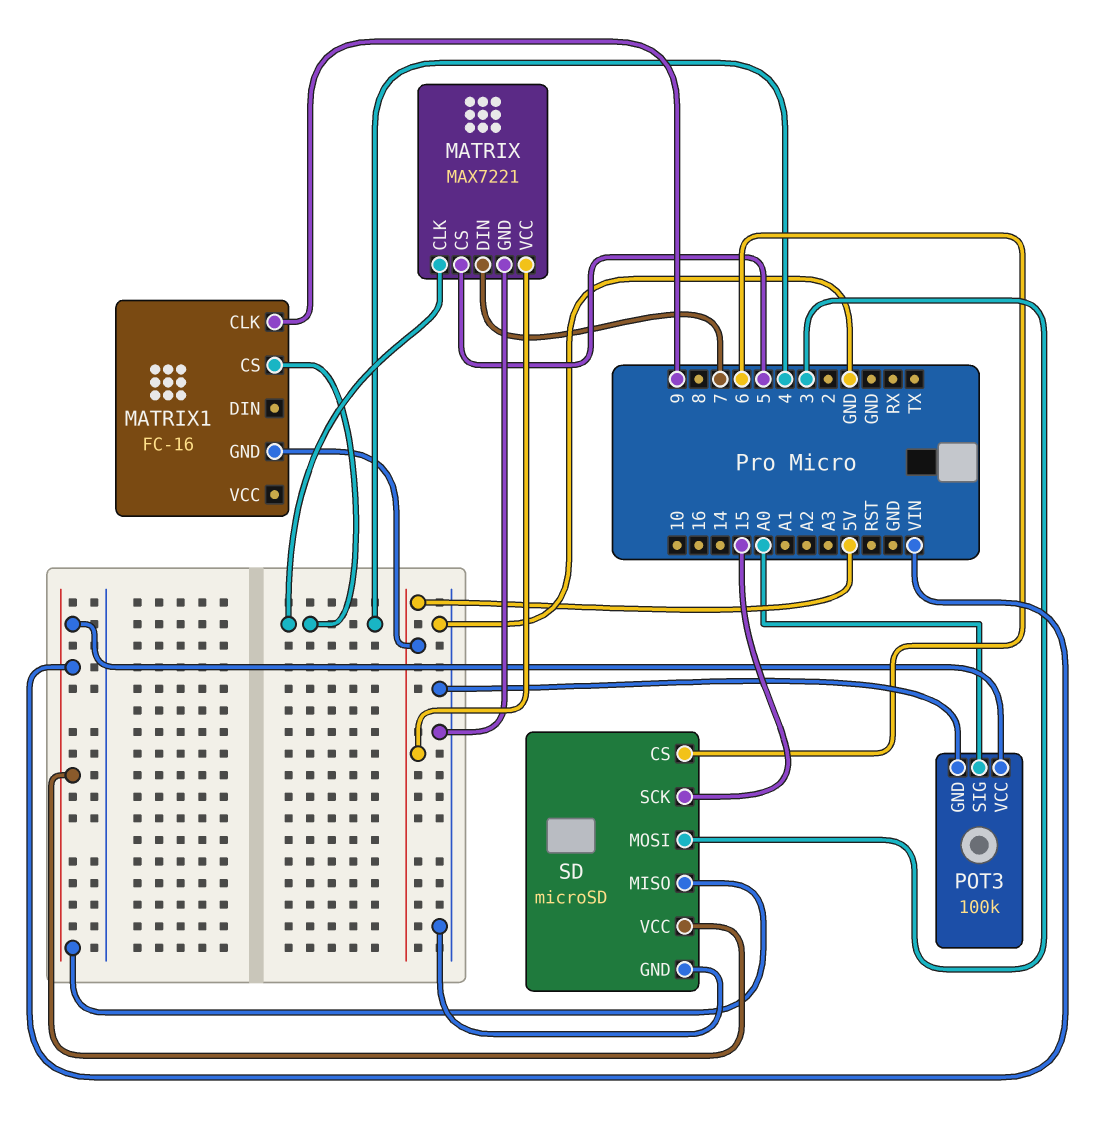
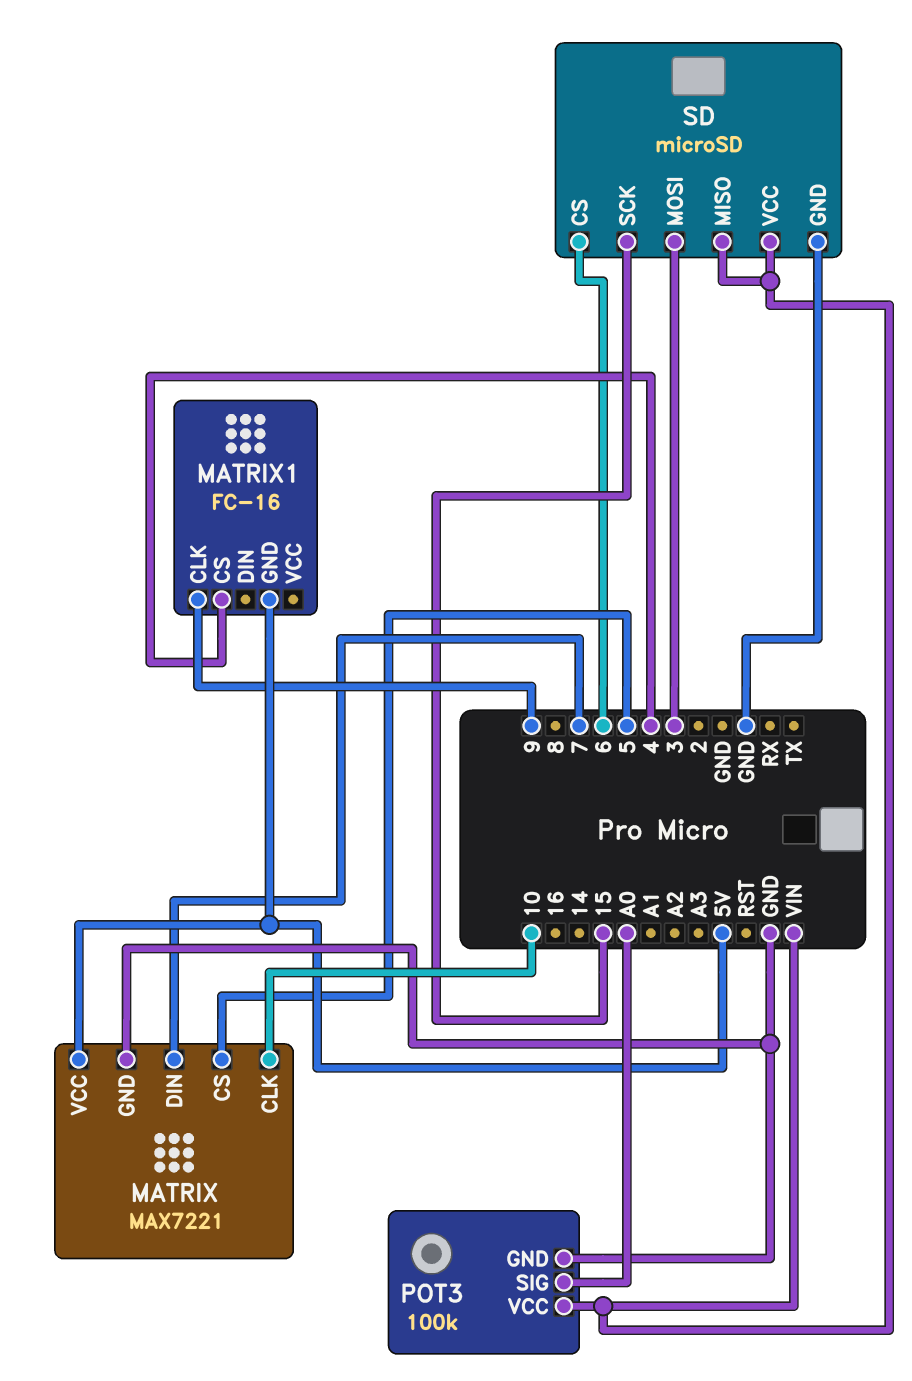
MATRIX pin CLK: 4 -> 10

